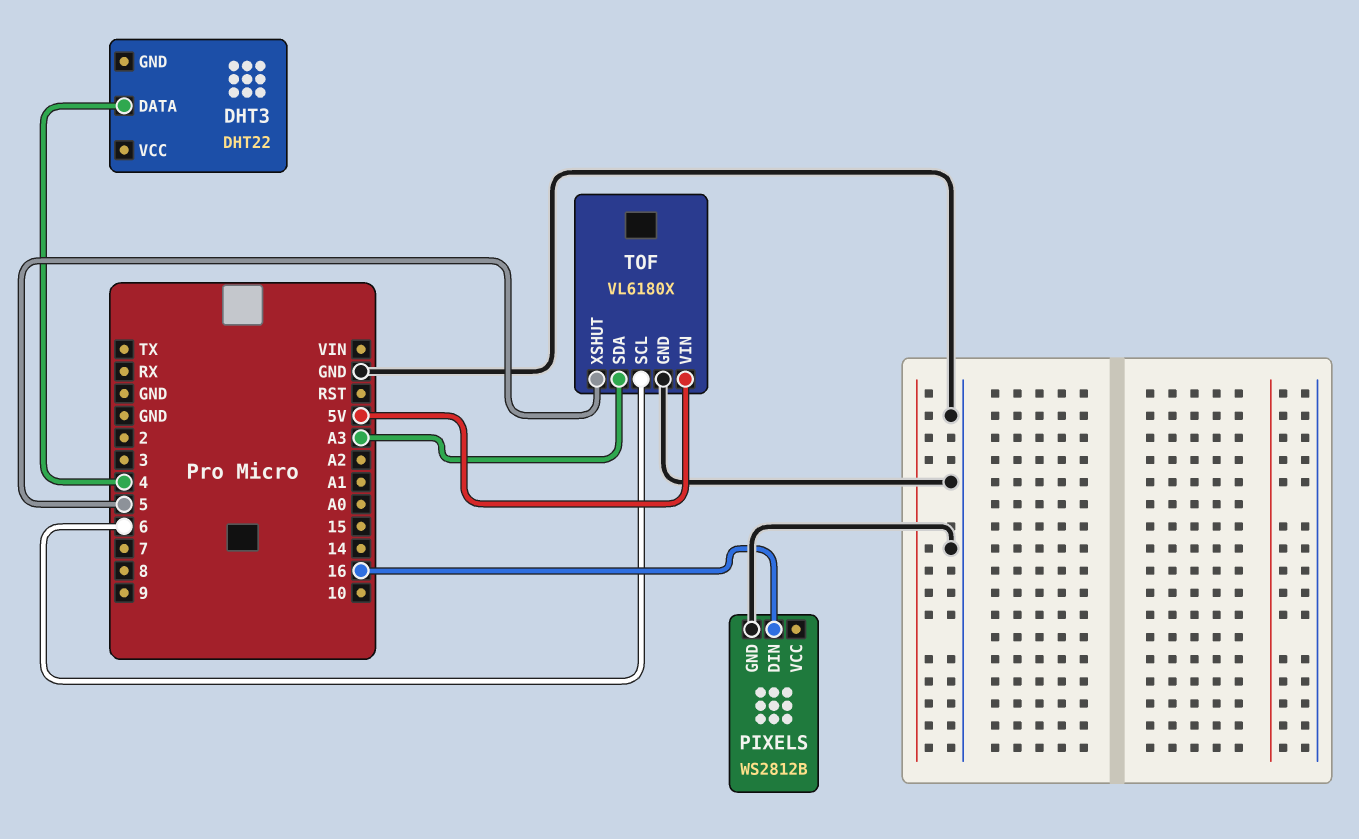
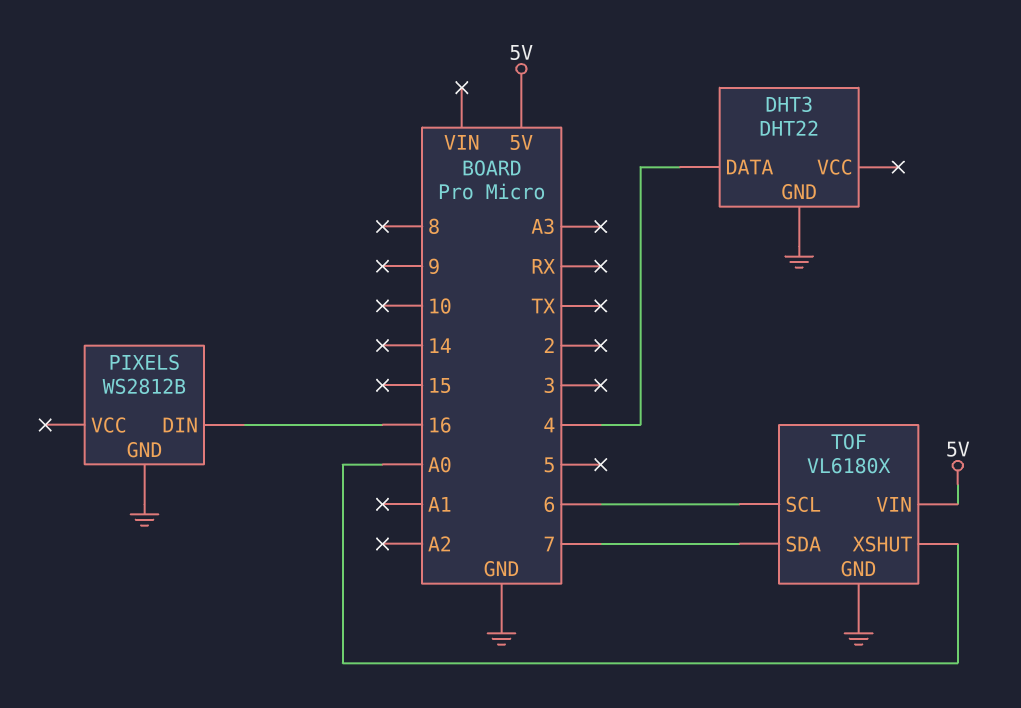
DHT3 pin GND: none -> GND
TOF pin SDA: A3 -> 7
TOF pin XSHUT: 5 -> A0

